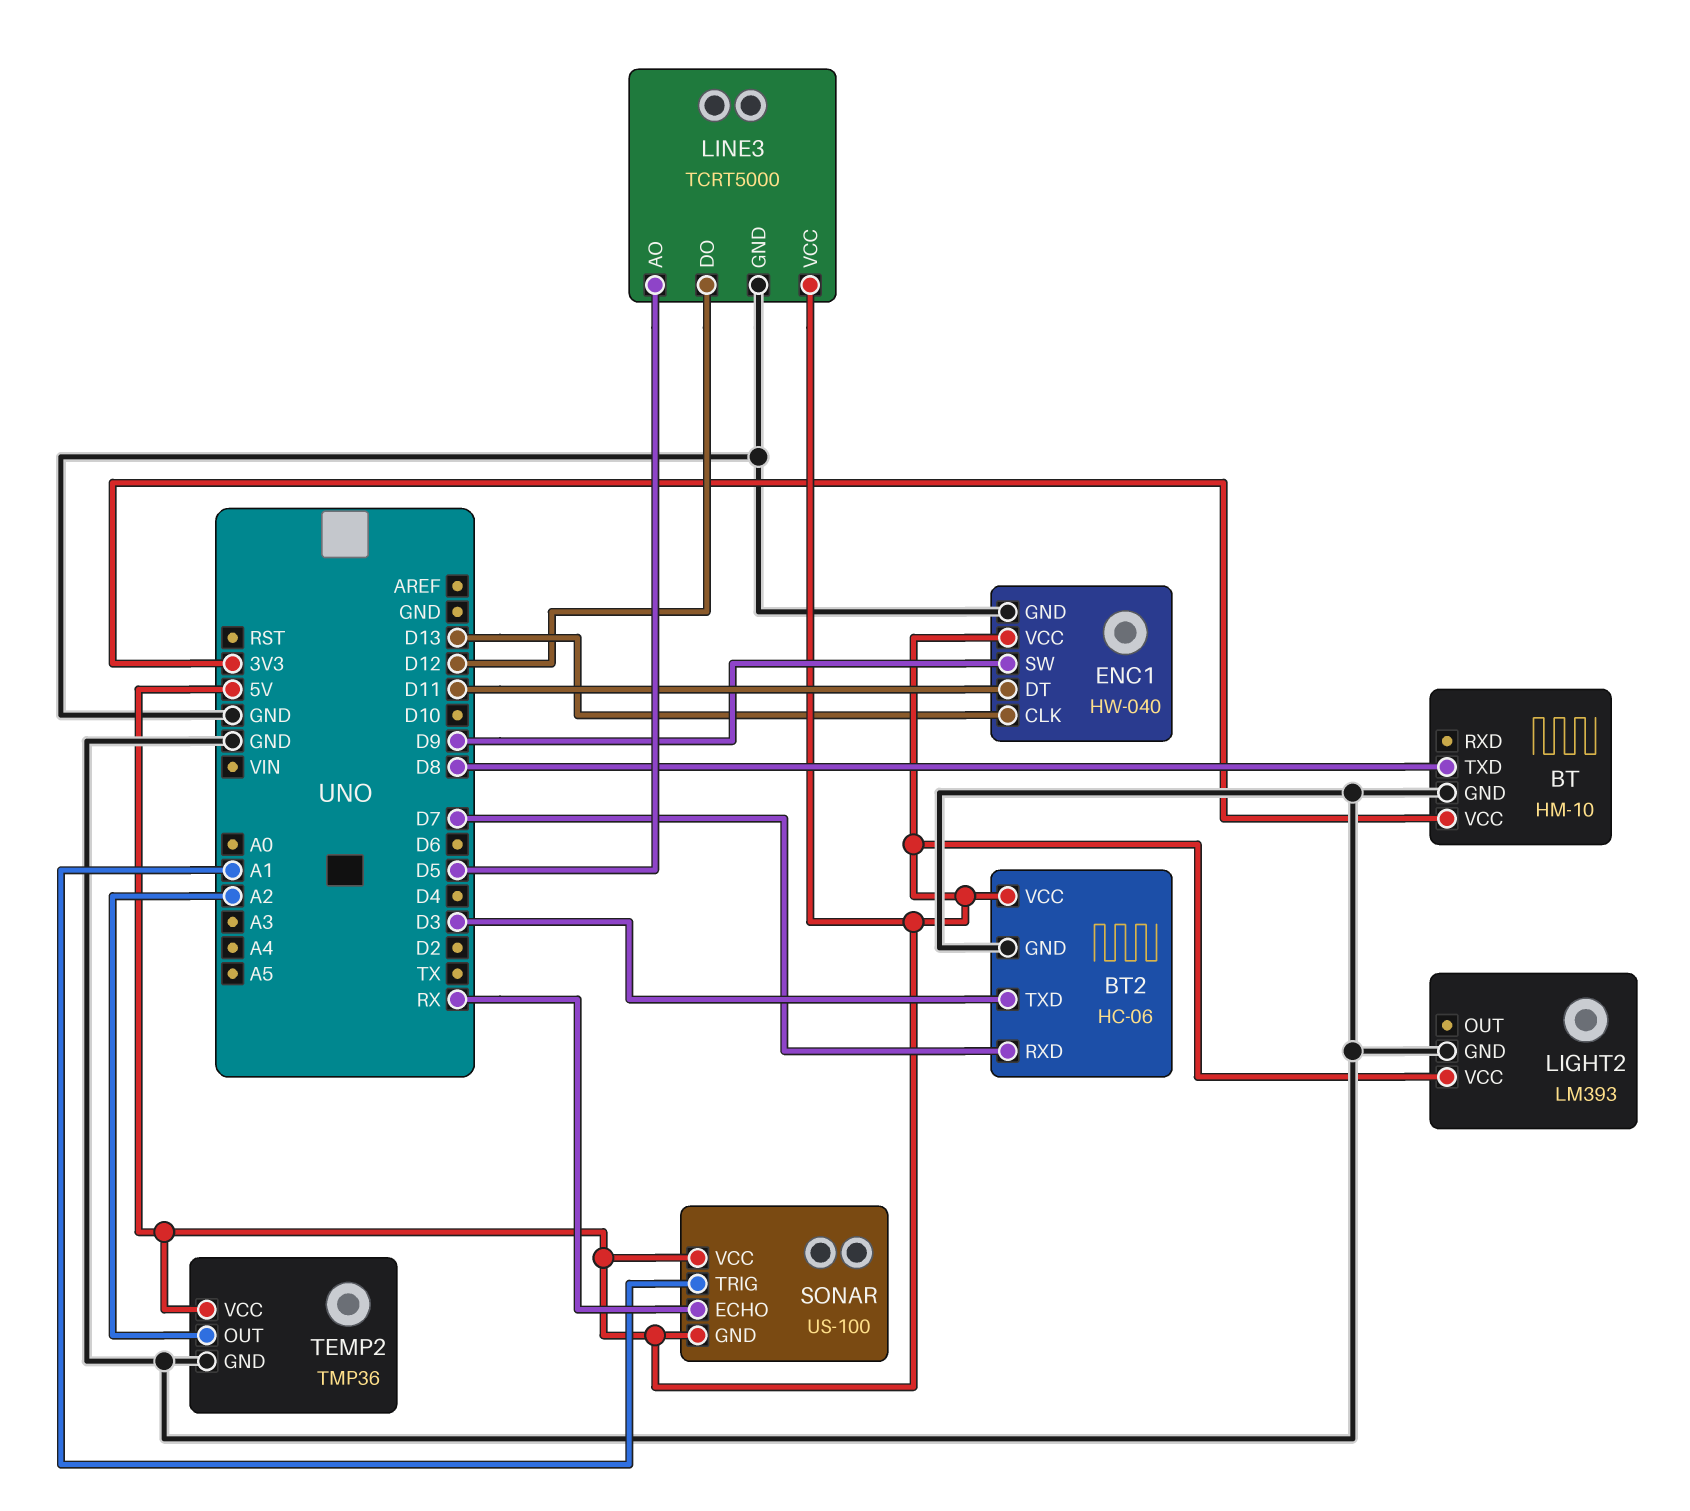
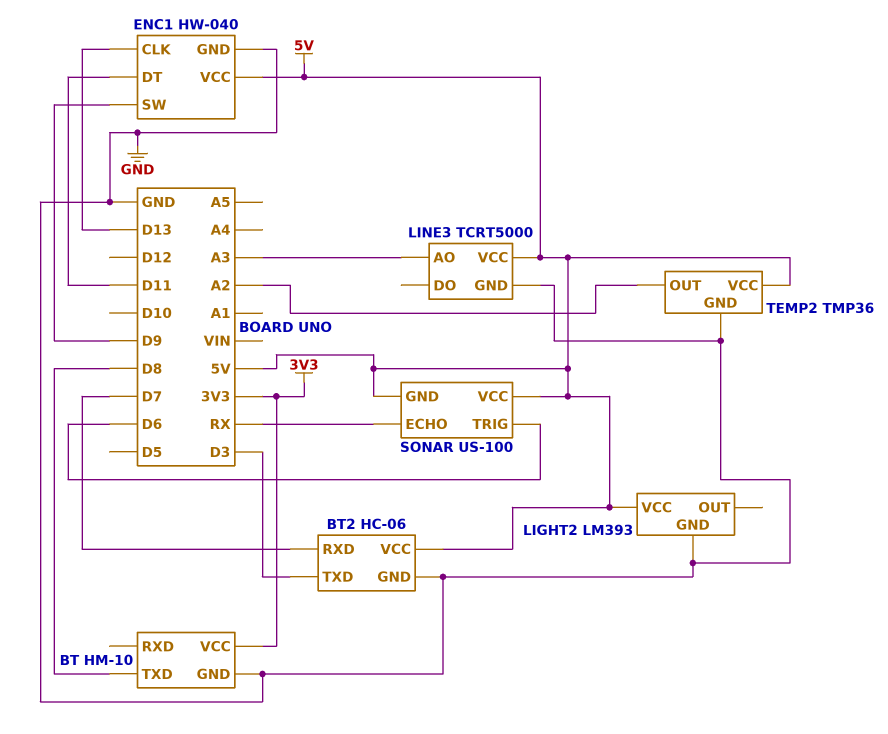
LINE3 pin AO: D5 -> A3
LINE3 pin DO: D12 -> none
SONAR pin TRIG: A1 -> D6

